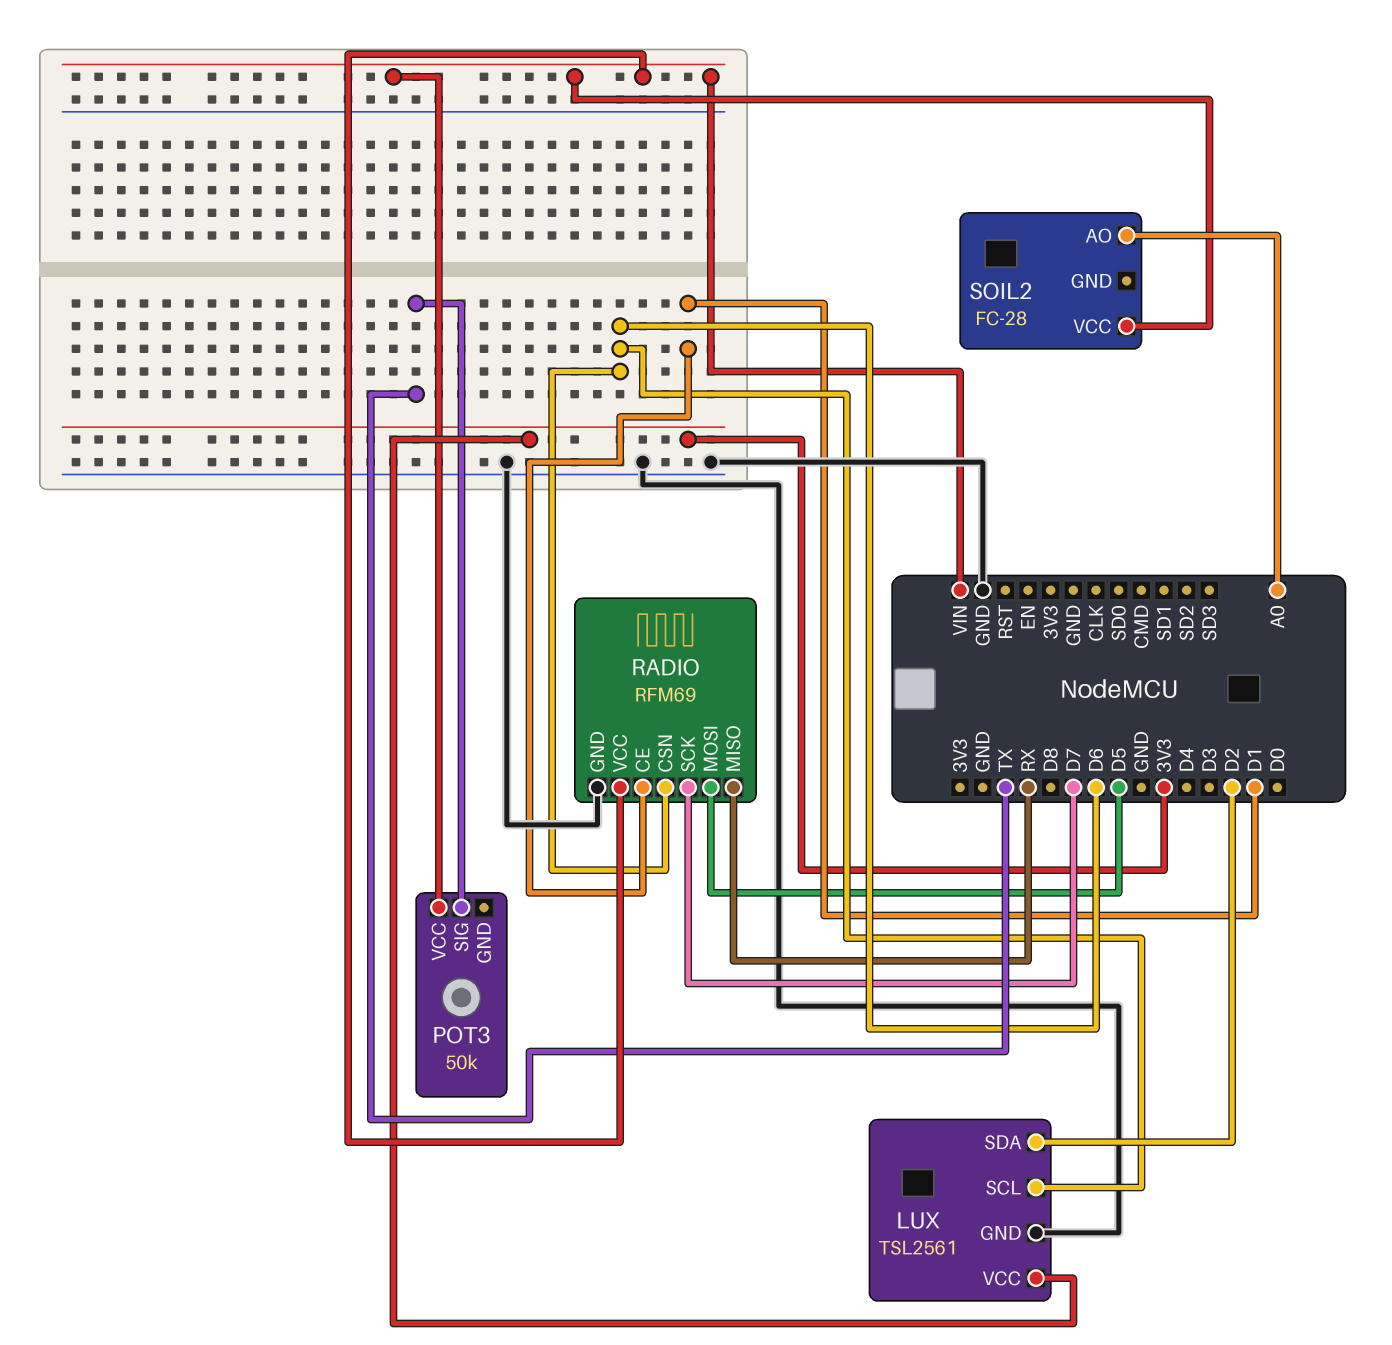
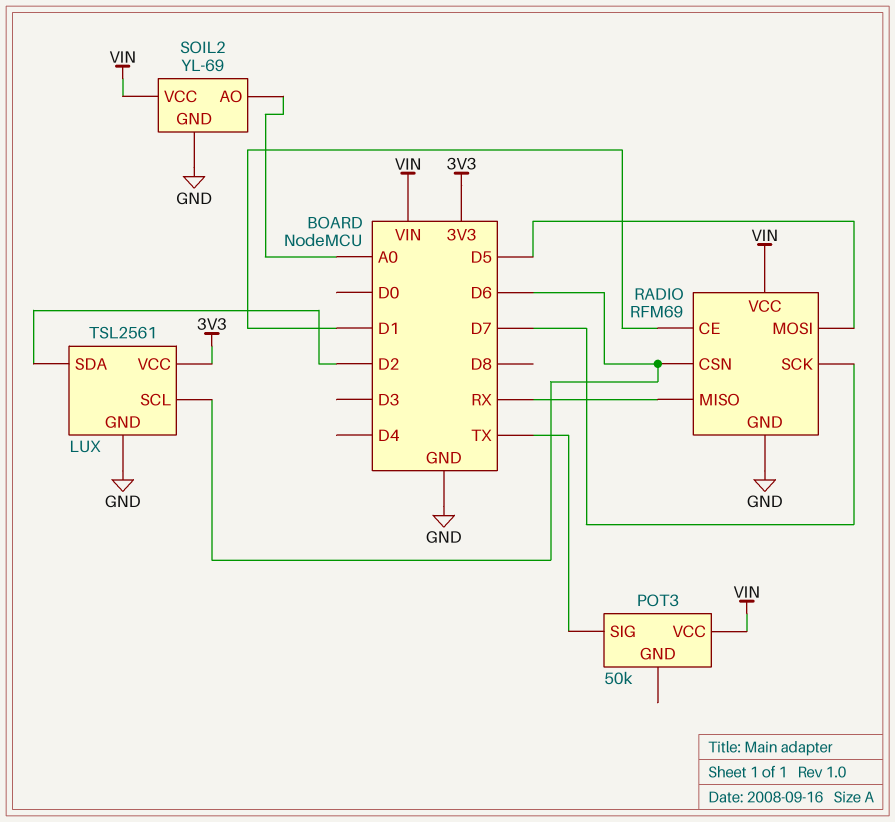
SOIL2: FC-28 -> YL-69
SOIL2 pin GND: none -> GND

